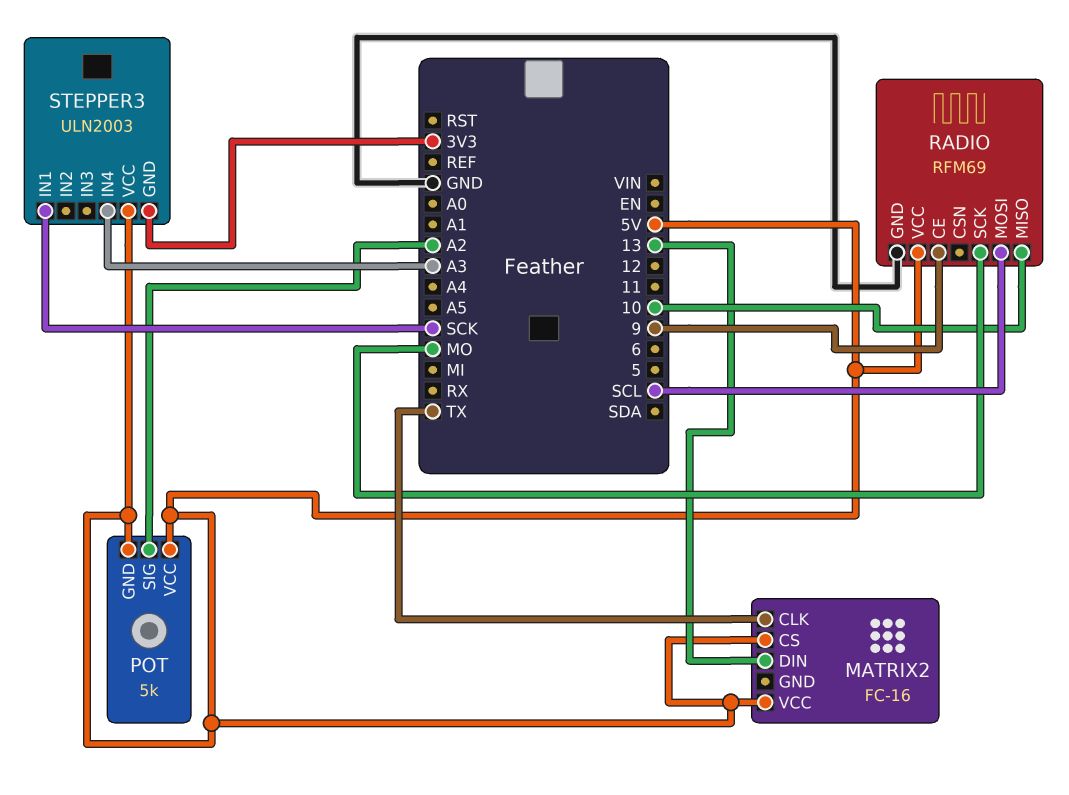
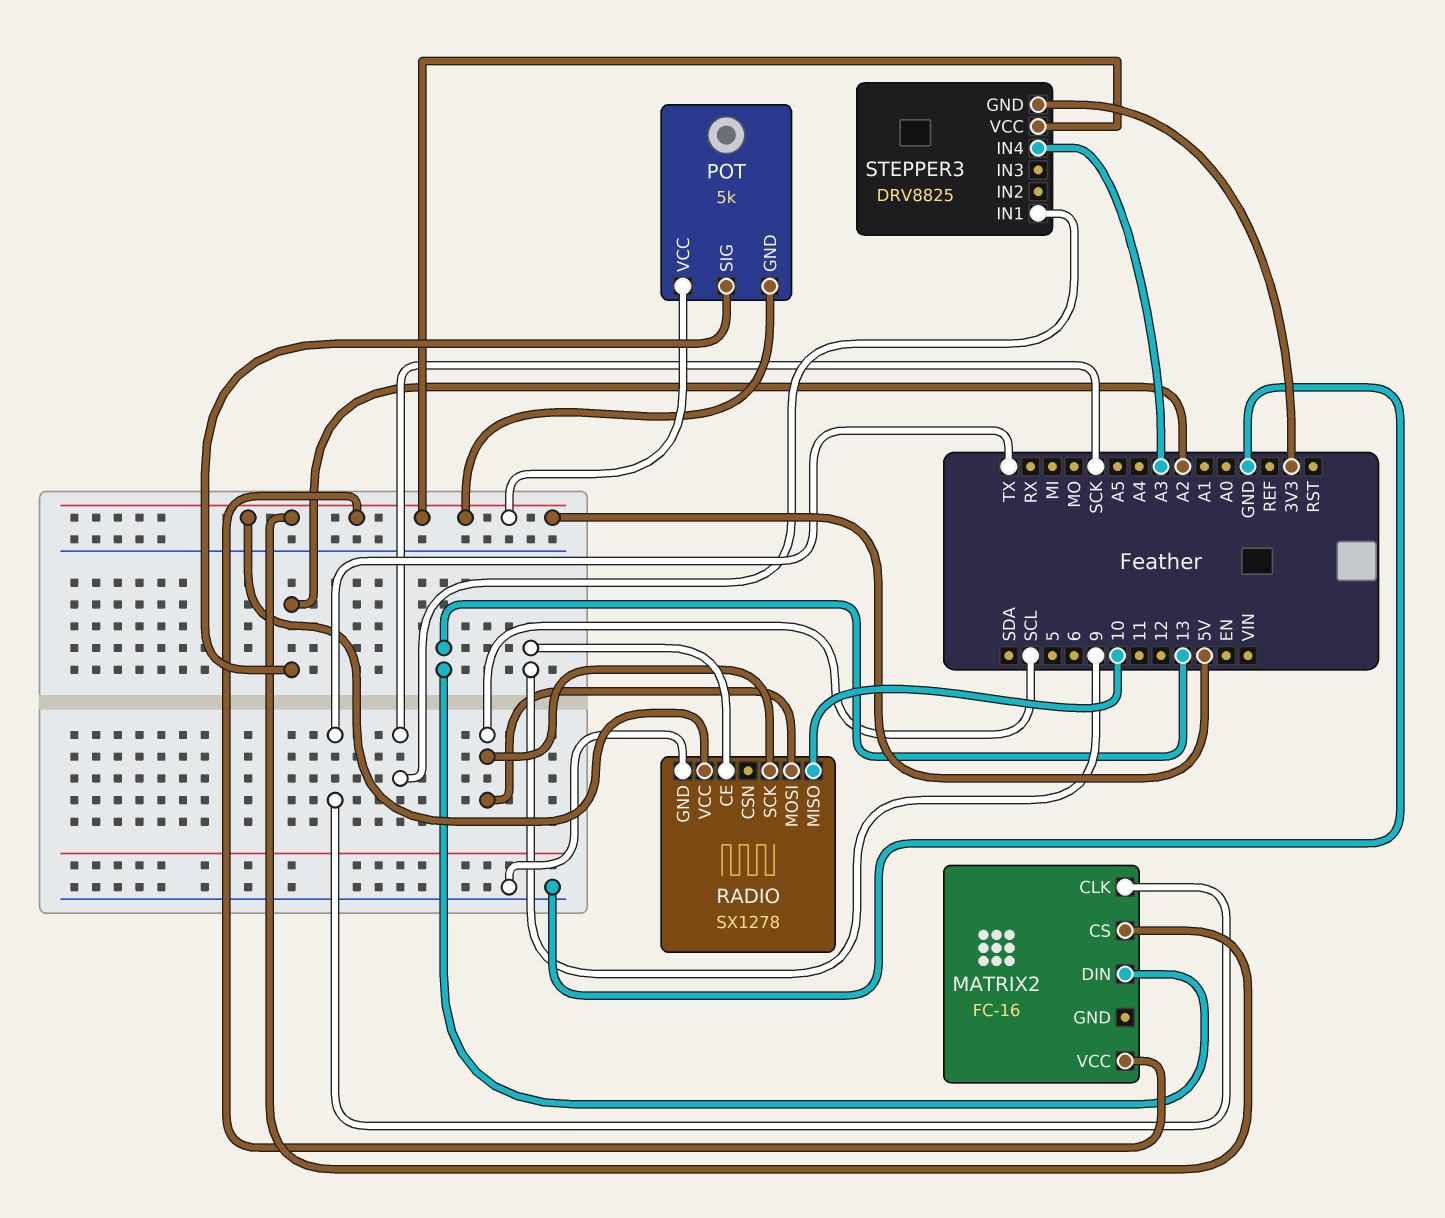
RADIO: RFM69 -> SX1278
RADIO pin SCK: MO -> SCL
STEPPER3: ULN2003 -> DRV8825

